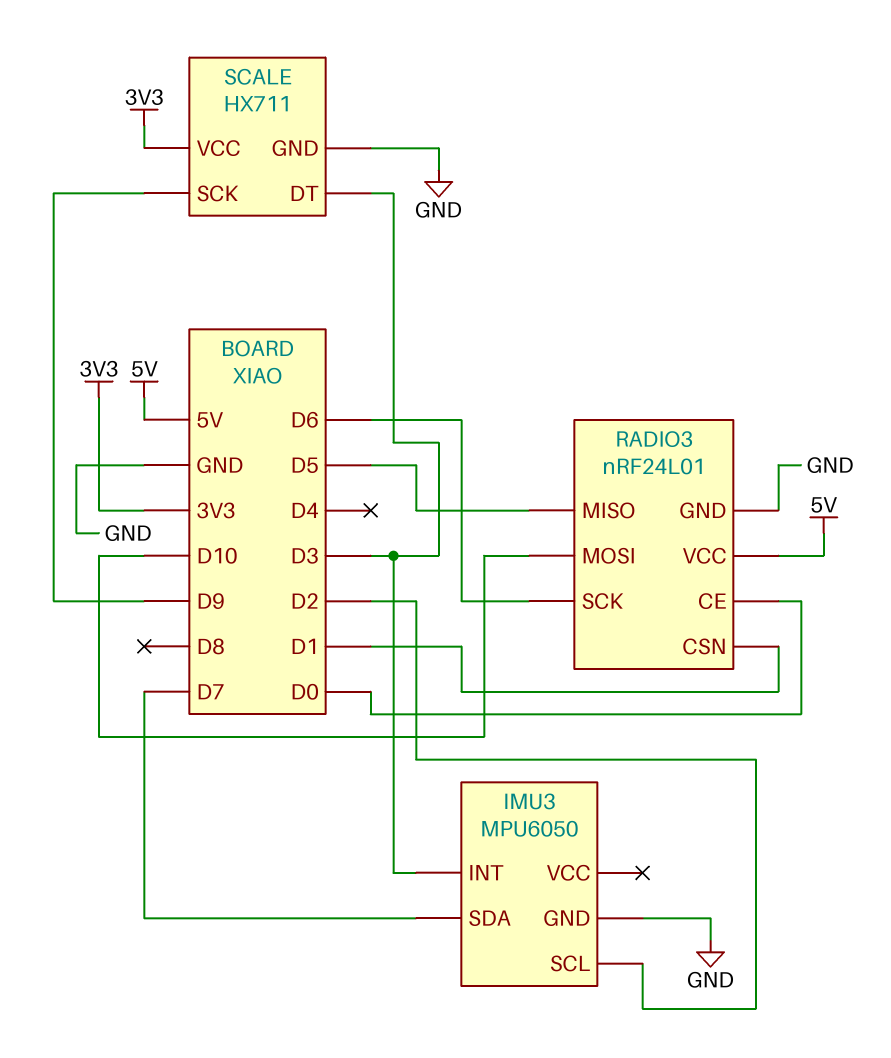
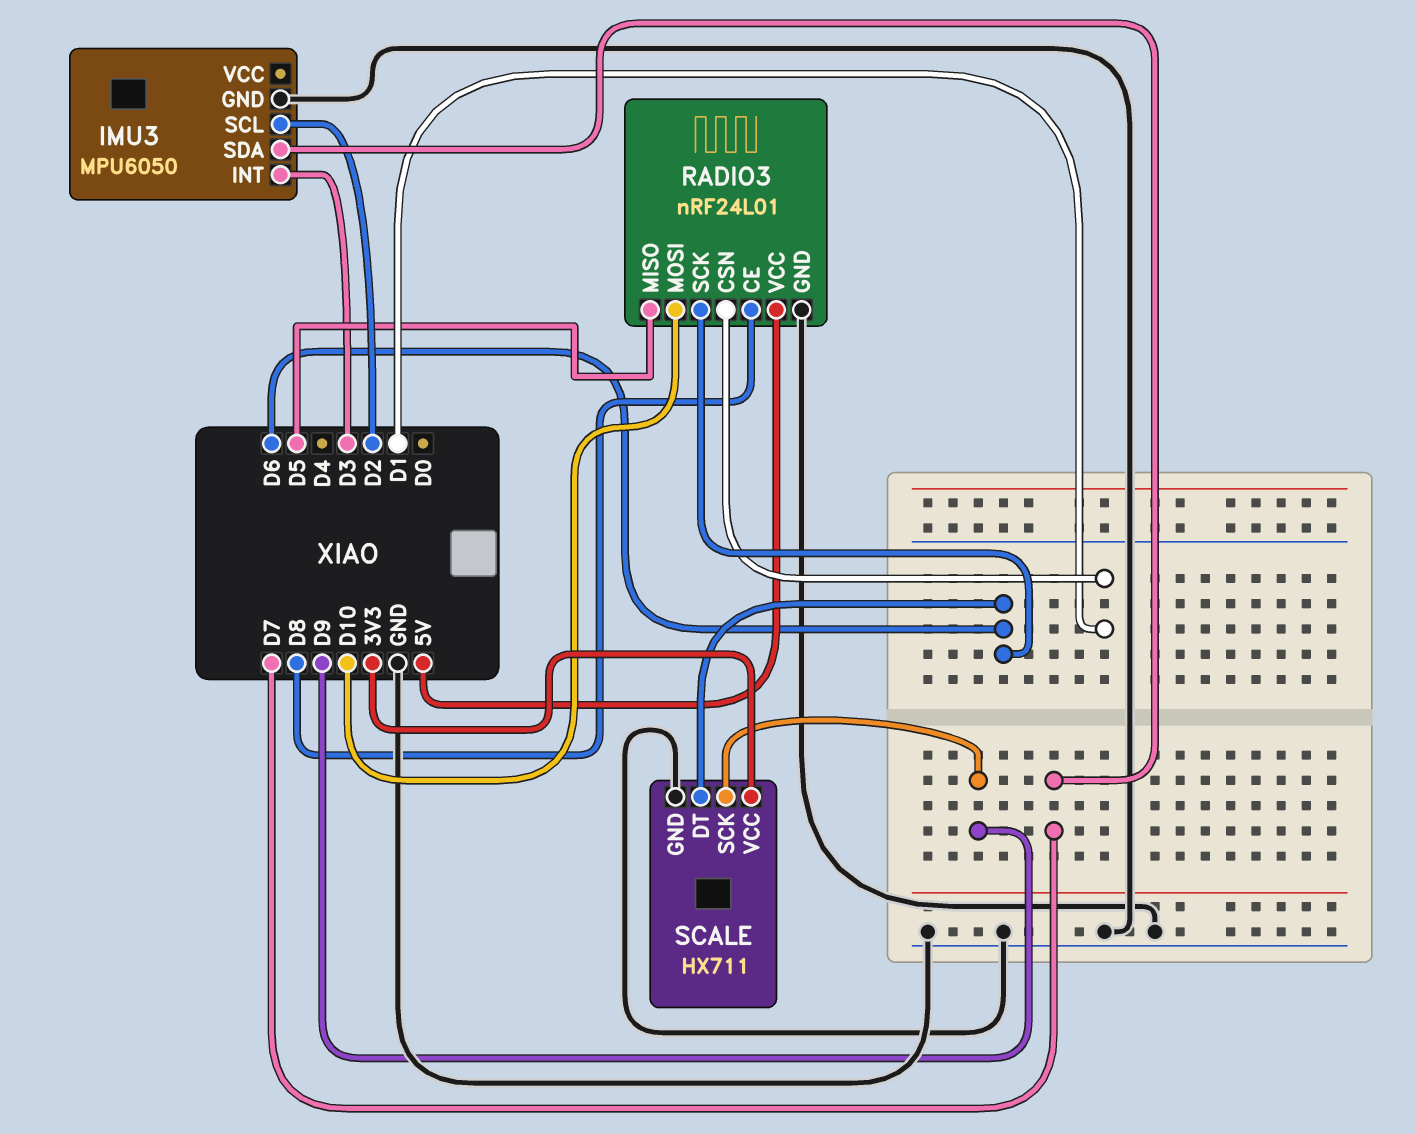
RADIO3 pin CE: D0 -> D8
SCALE pin DT: D3 -> D6

